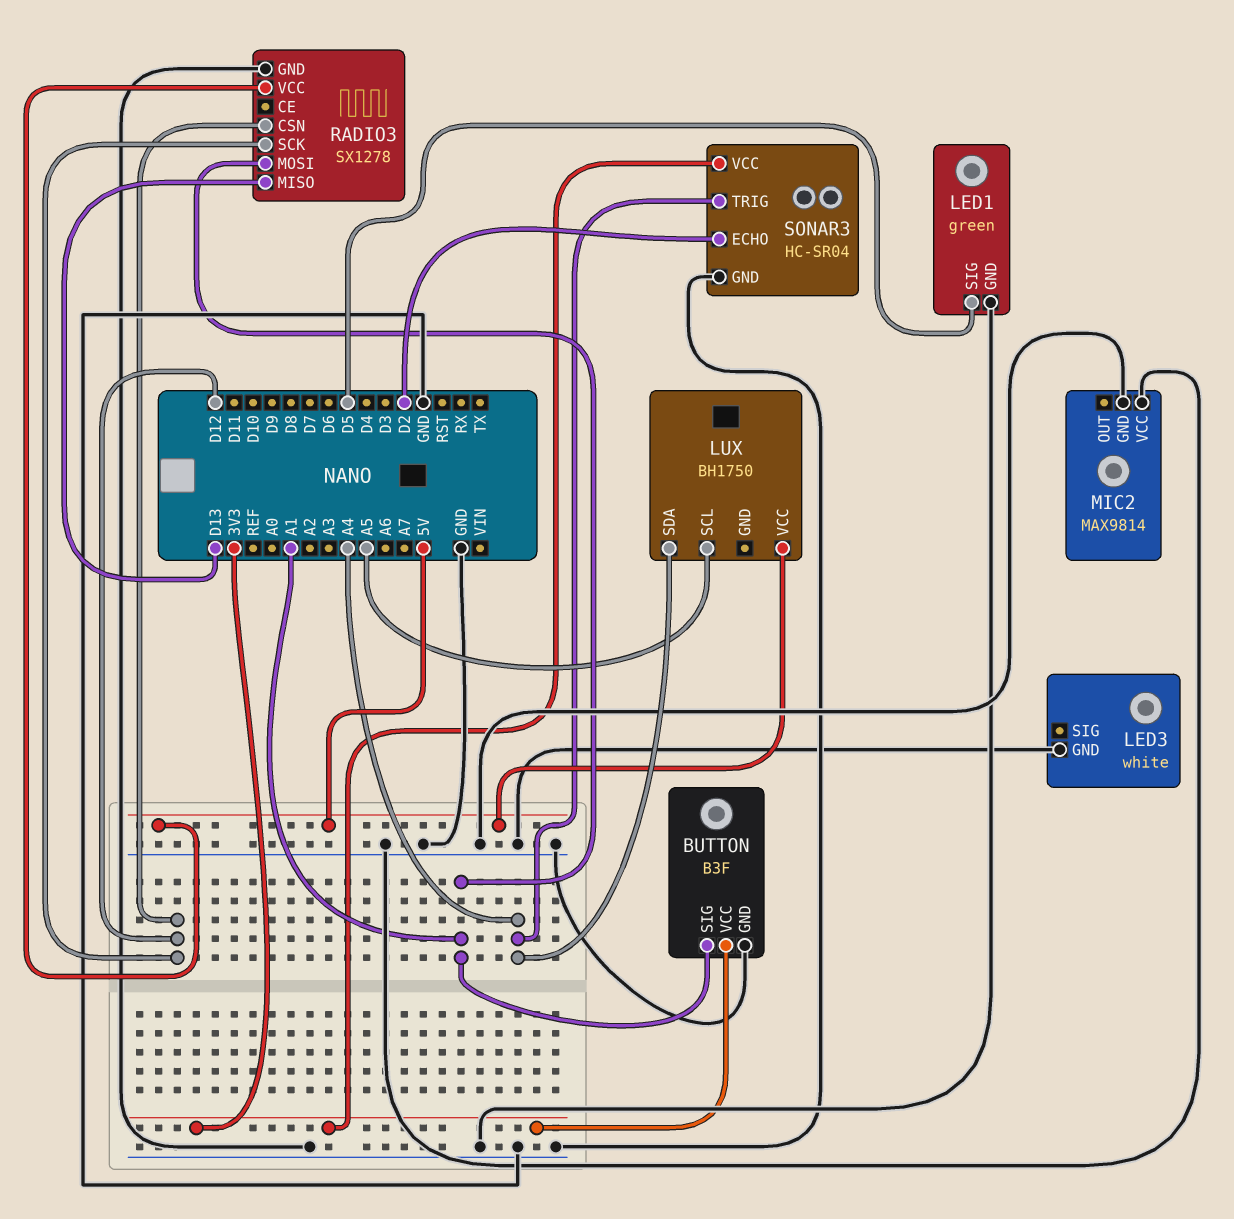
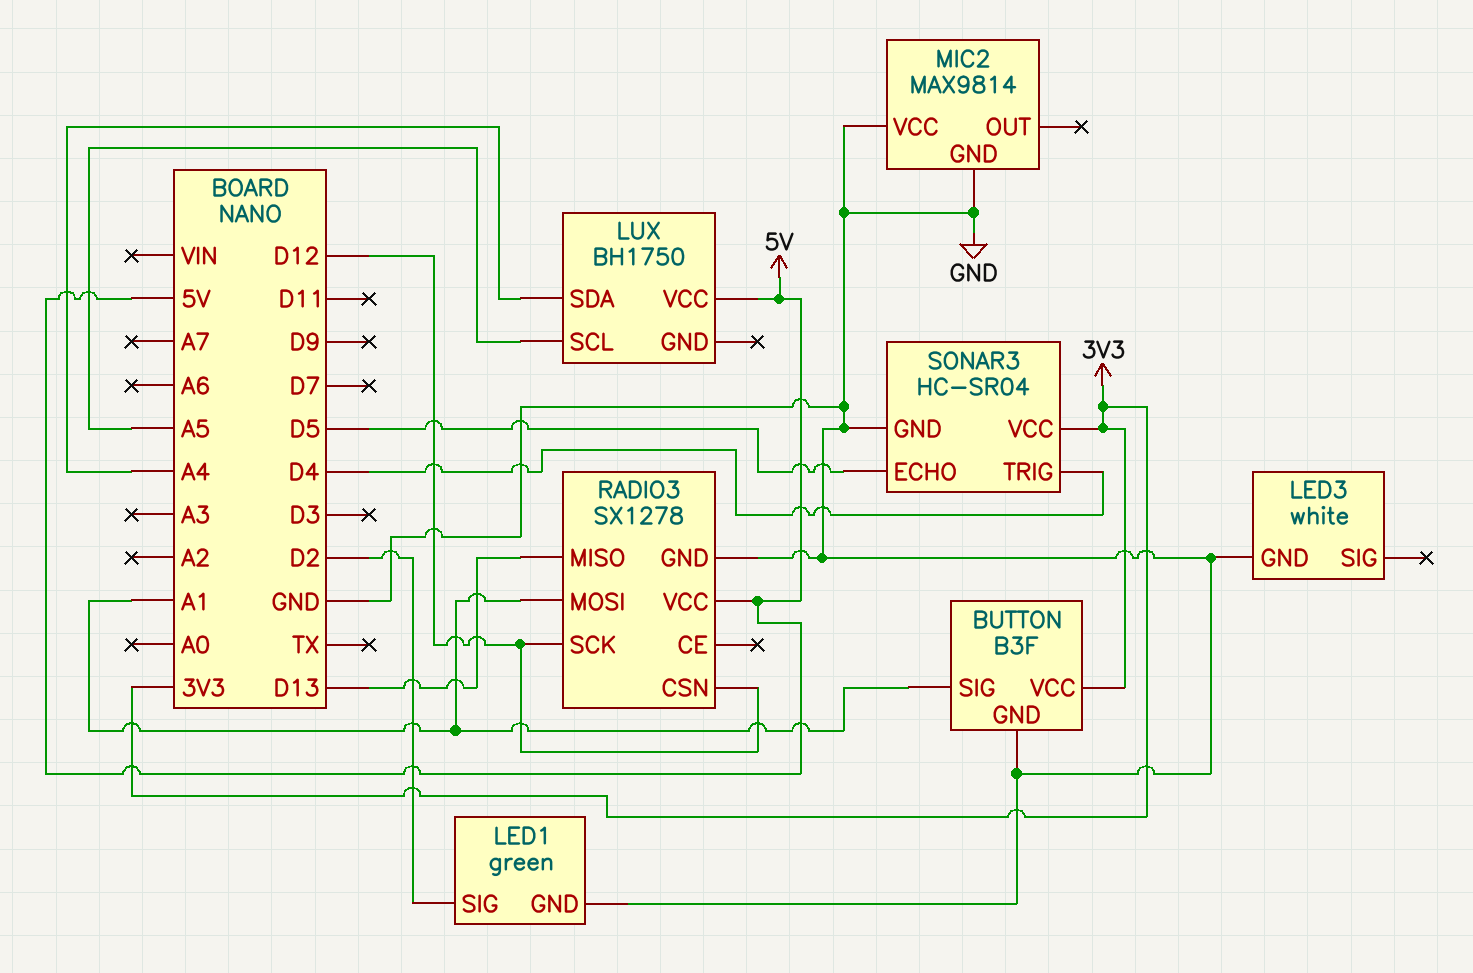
LED1 pin SIG: D5 -> D2
SONAR3 pin ECHO: D2 -> D5
SONAR3 pin TRIG: A4 -> D4

